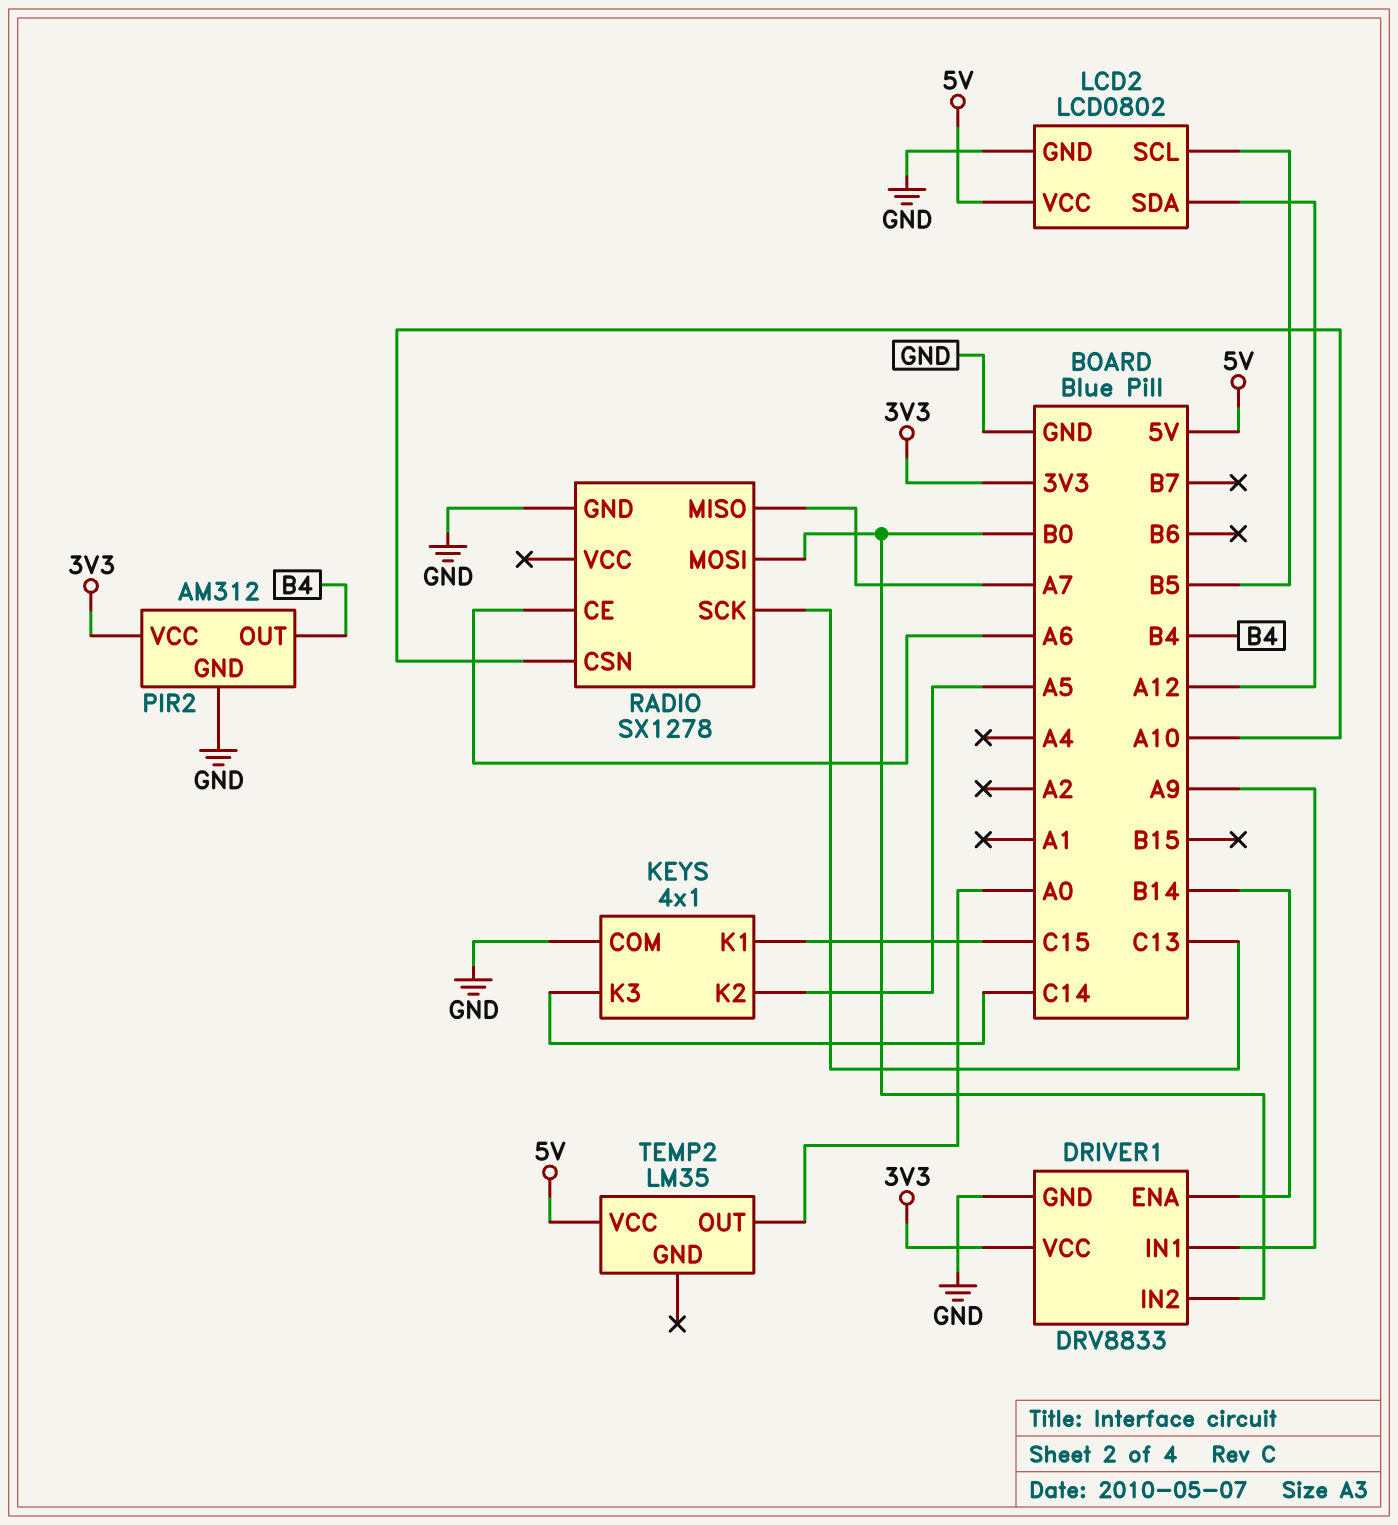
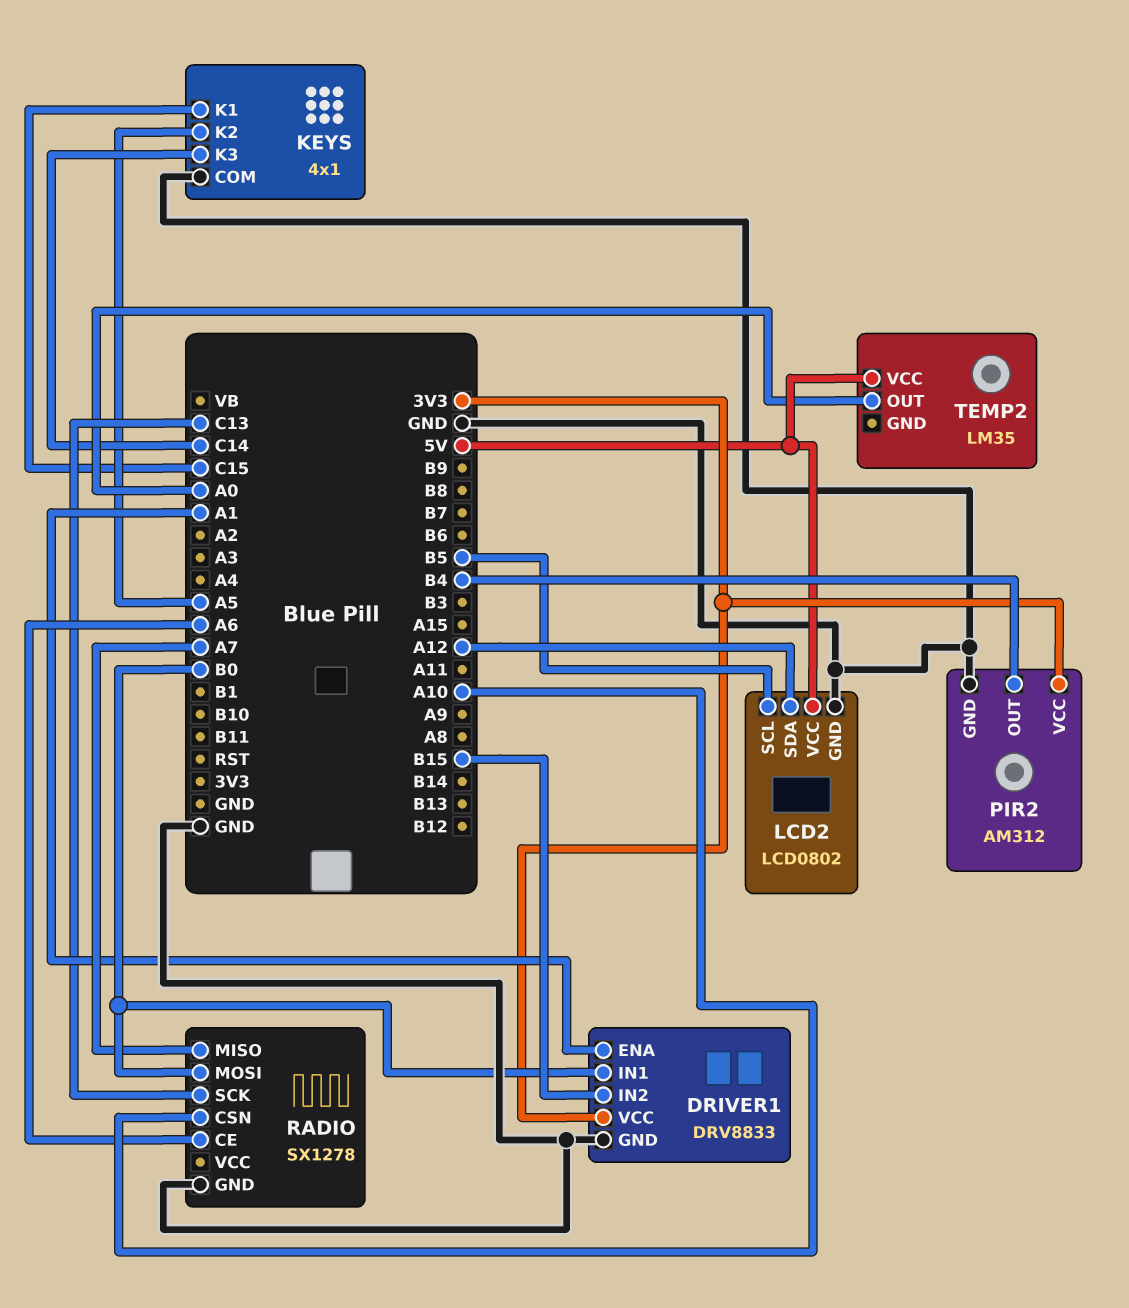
DRIVER1 pin ENA: B14 -> A1
DRIVER1 pin IN1: A9 -> B0
DRIVER1 pin IN2: B0 -> B15

